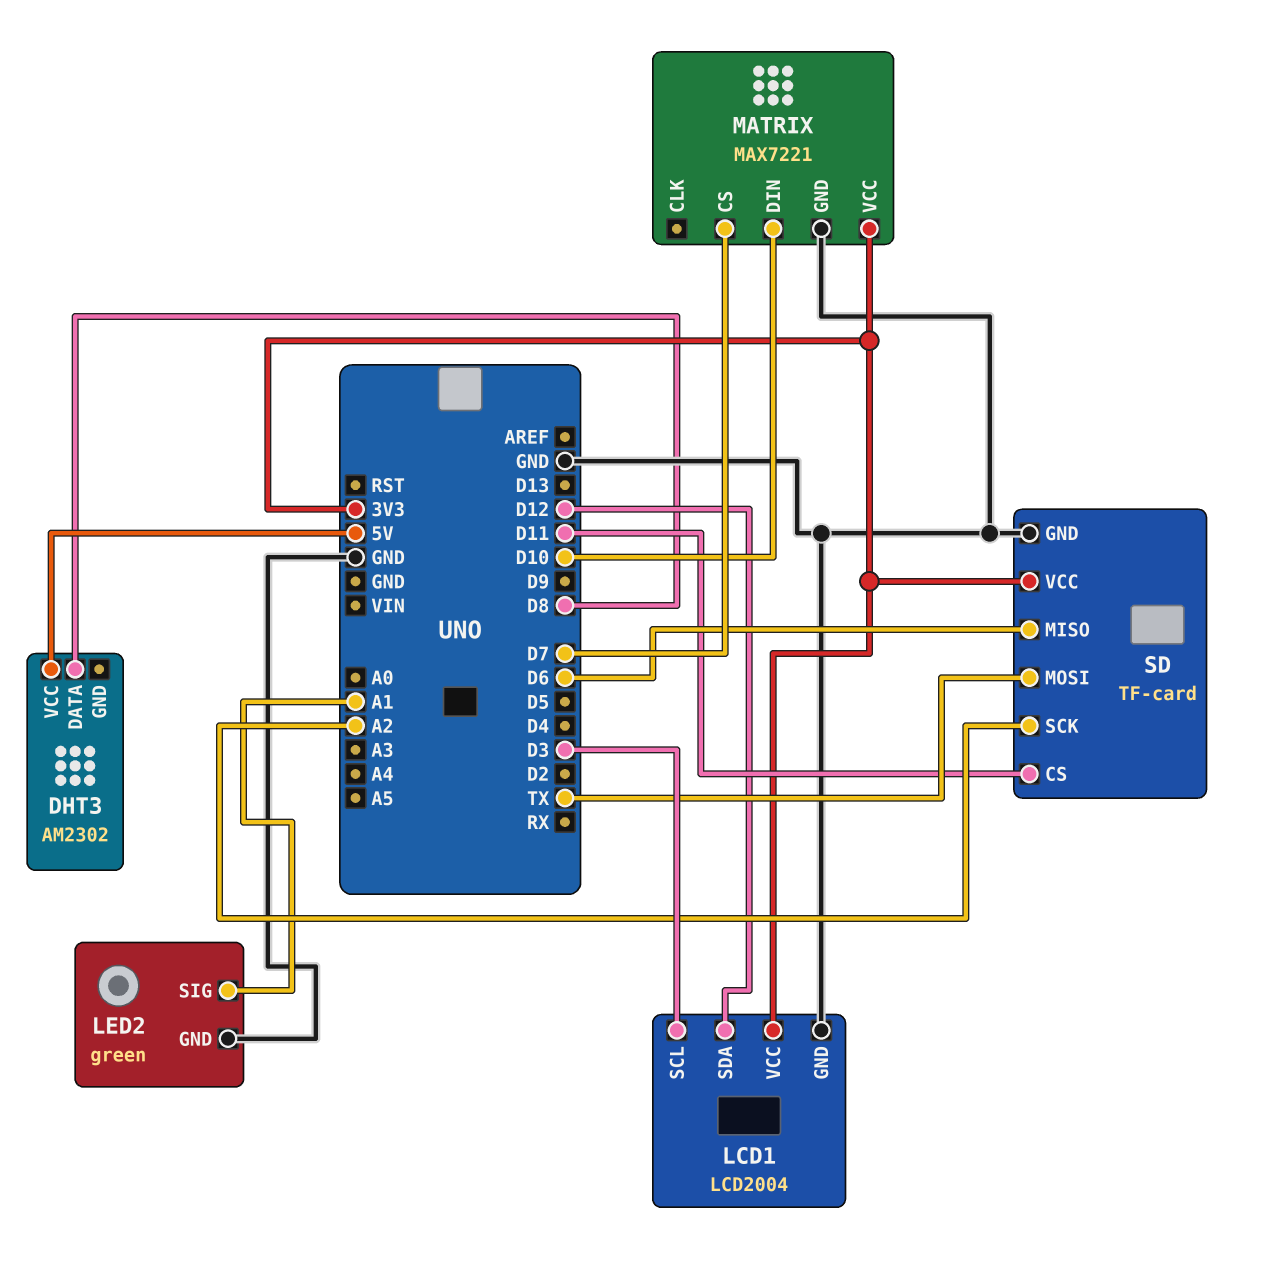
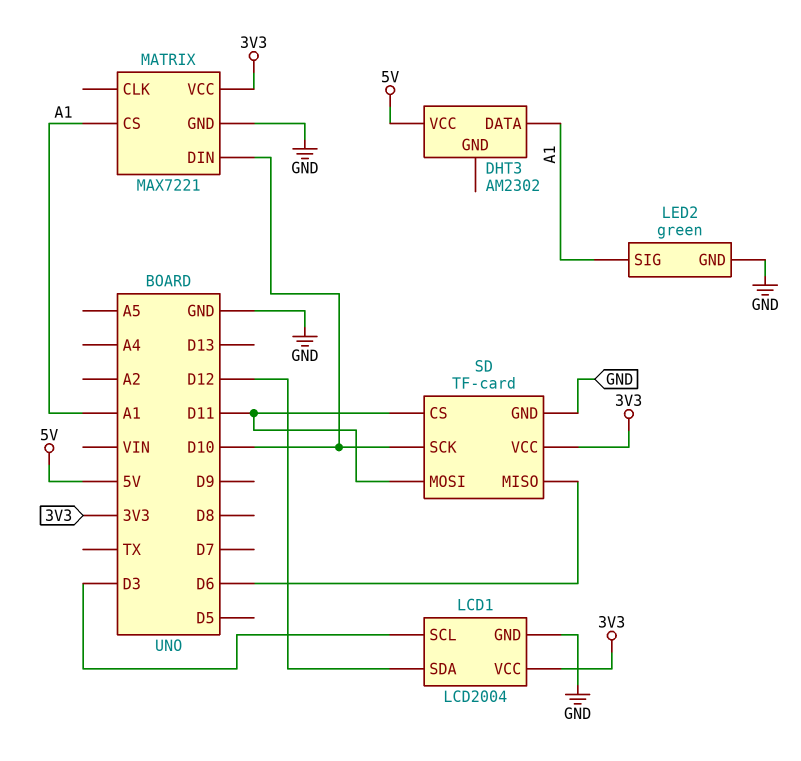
DHT3 pin DATA: D8 -> A1
MATRIX pin CS: D7 -> A1
SD pin MOSI: TX -> D11
SD pin SCK: A2 -> D10

